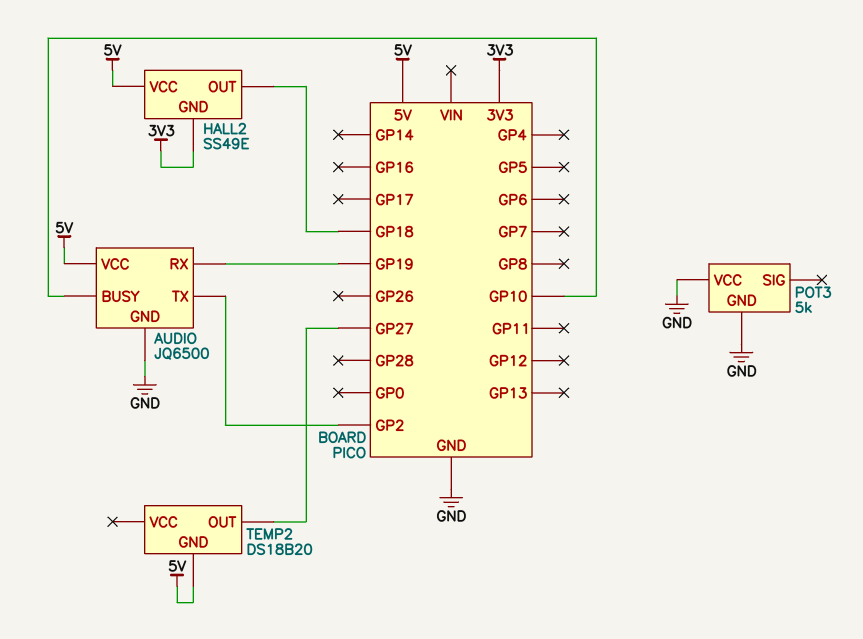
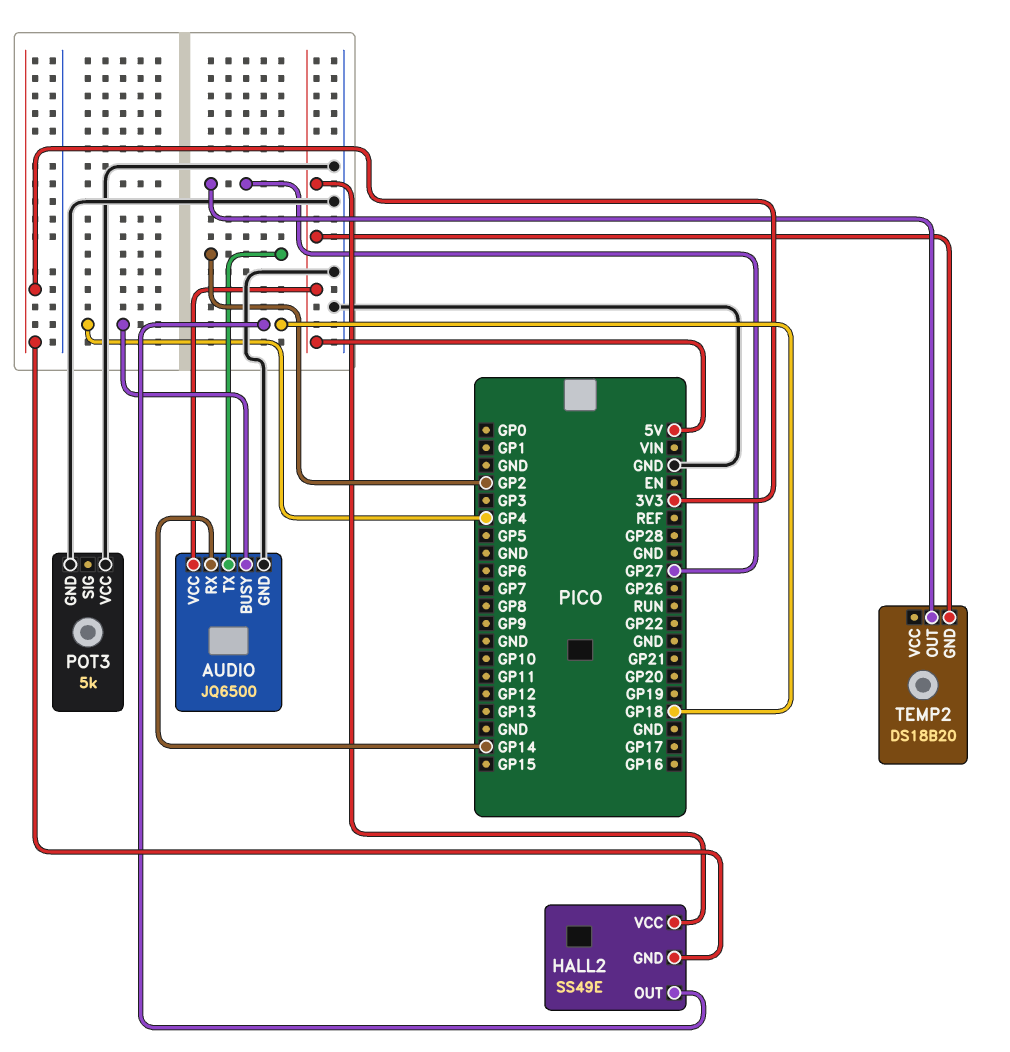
AUDIO pin BUSY: GP10 -> GP4
AUDIO pin RX: GP19 -> GP14

